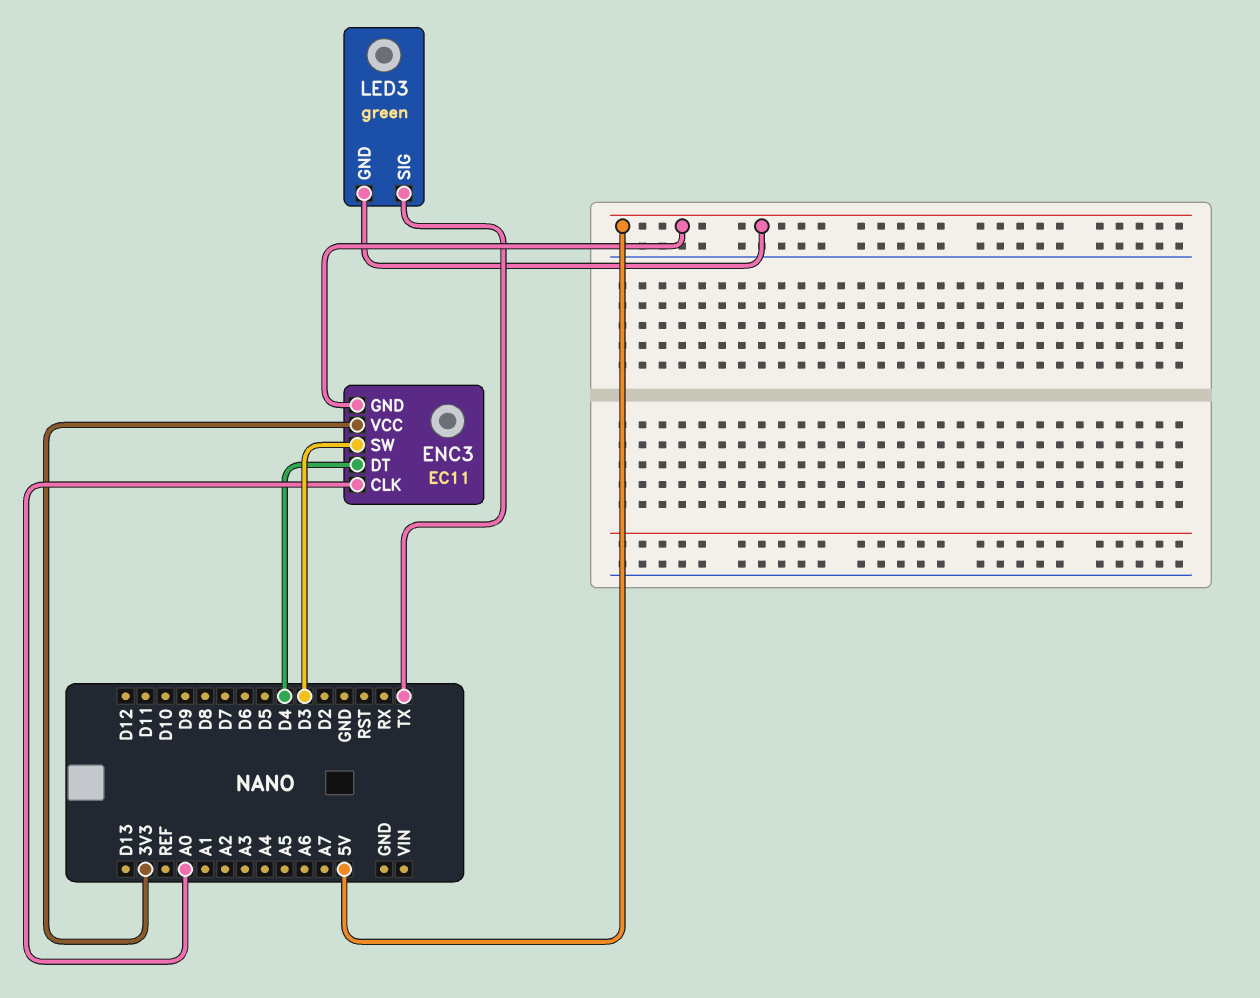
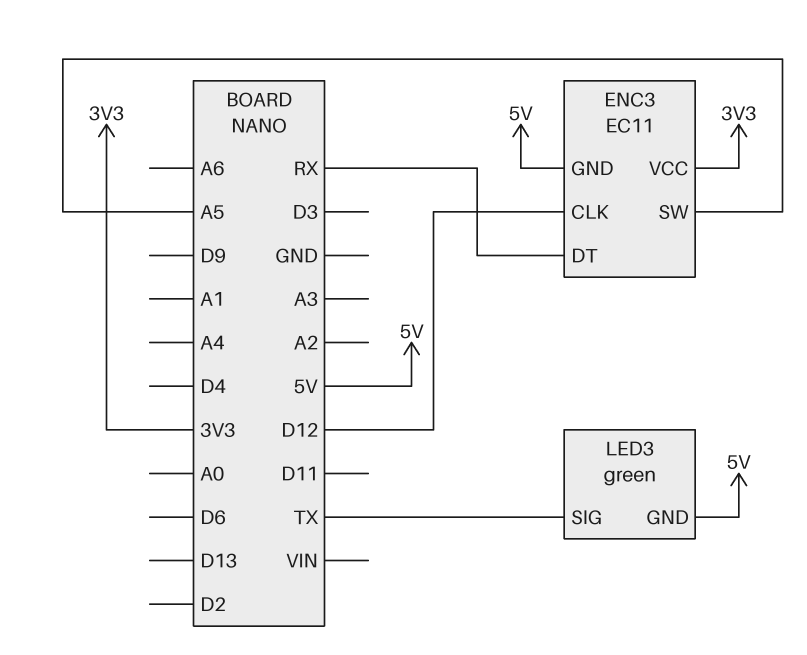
ENC3 pin CLK: A0 -> D12
ENC3 pin DT: D4 -> RX
ENC3 pin SW: D3 -> A5

